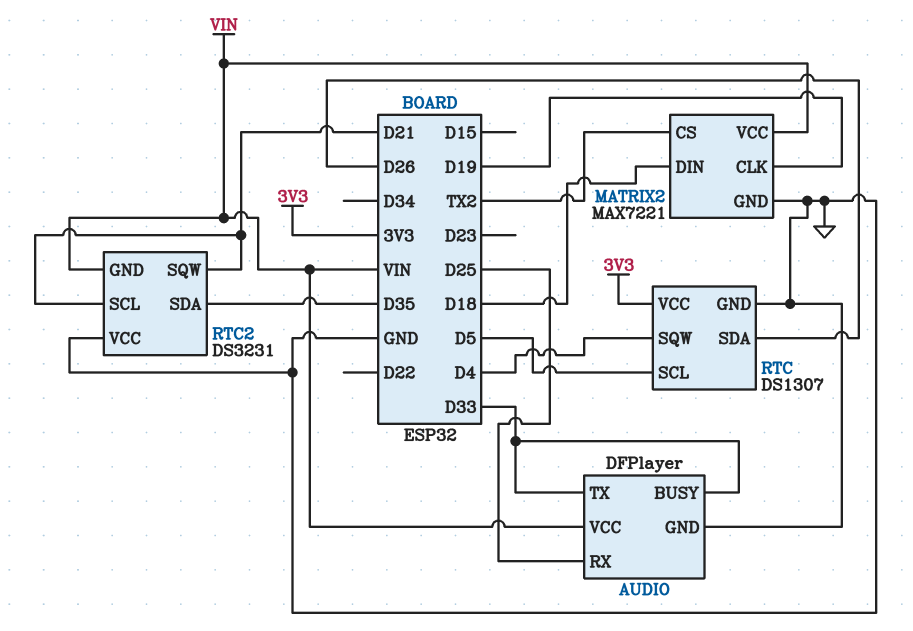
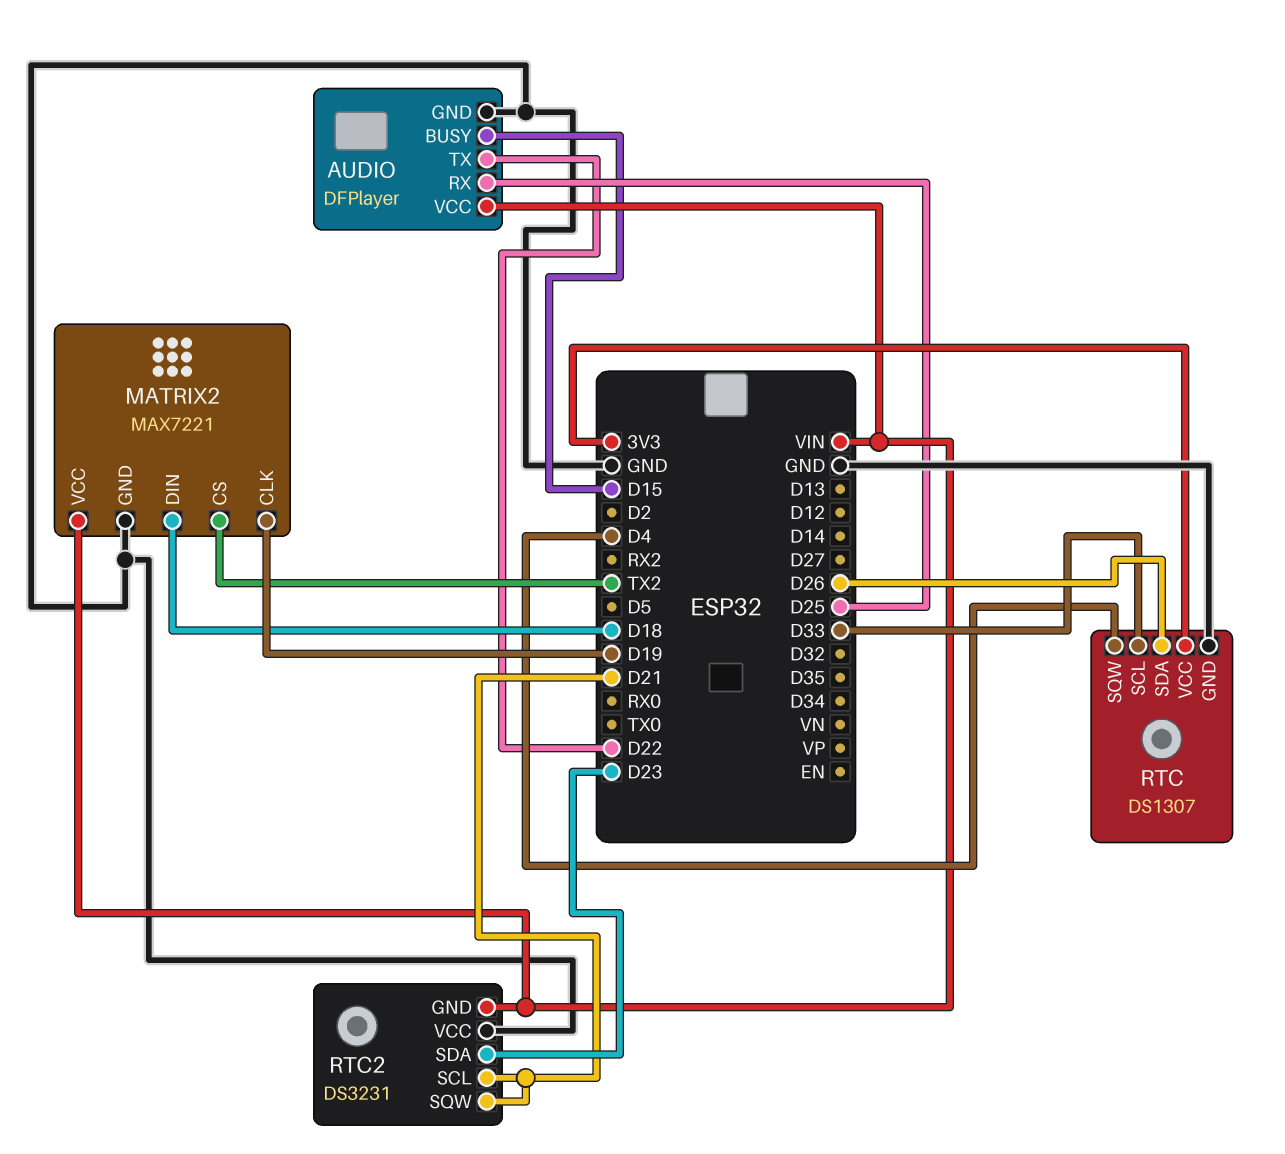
AUDIO pin BUSY: D33 -> D15
AUDIO pin TX: D33 -> D22
RTC pin SCL: D5 -> D33
RTC2 pin SDA: D35 -> D23

